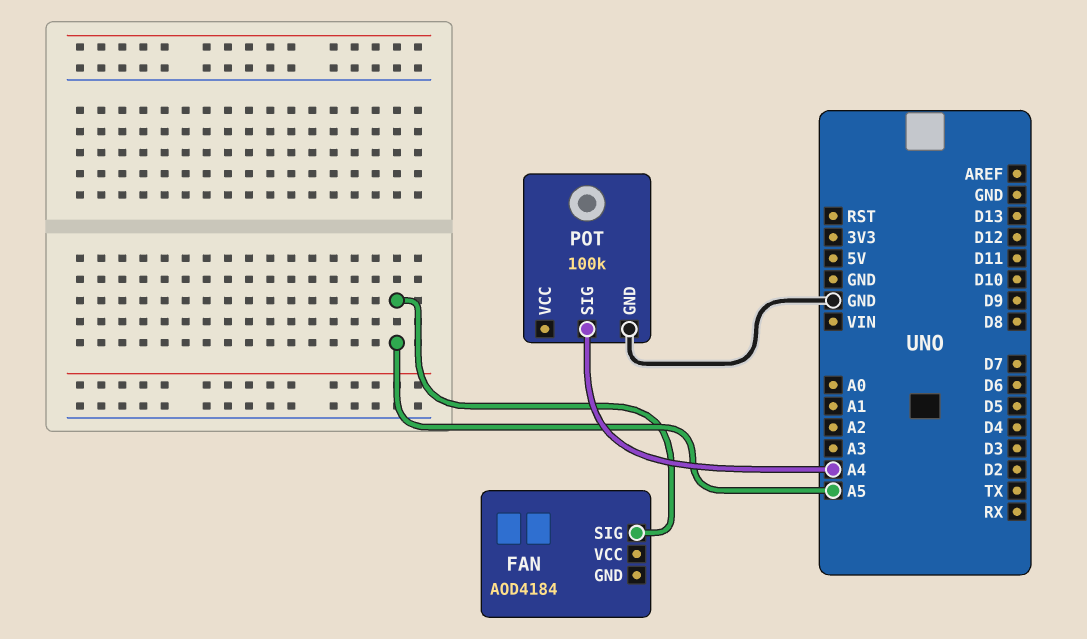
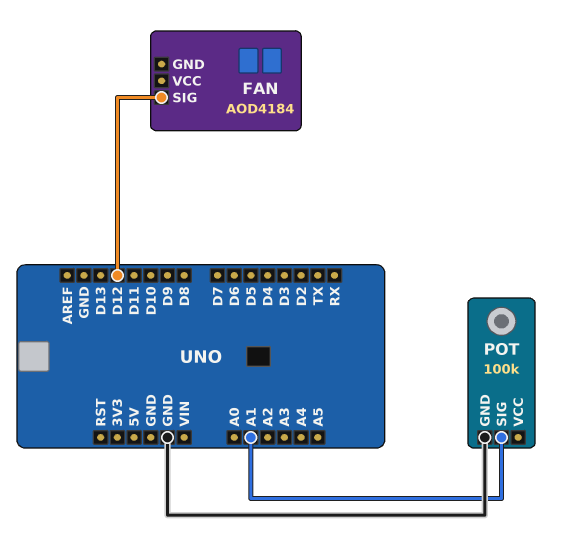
FAN pin SIG: A5 -> D12
POT pin SIG: A4 -> A1

